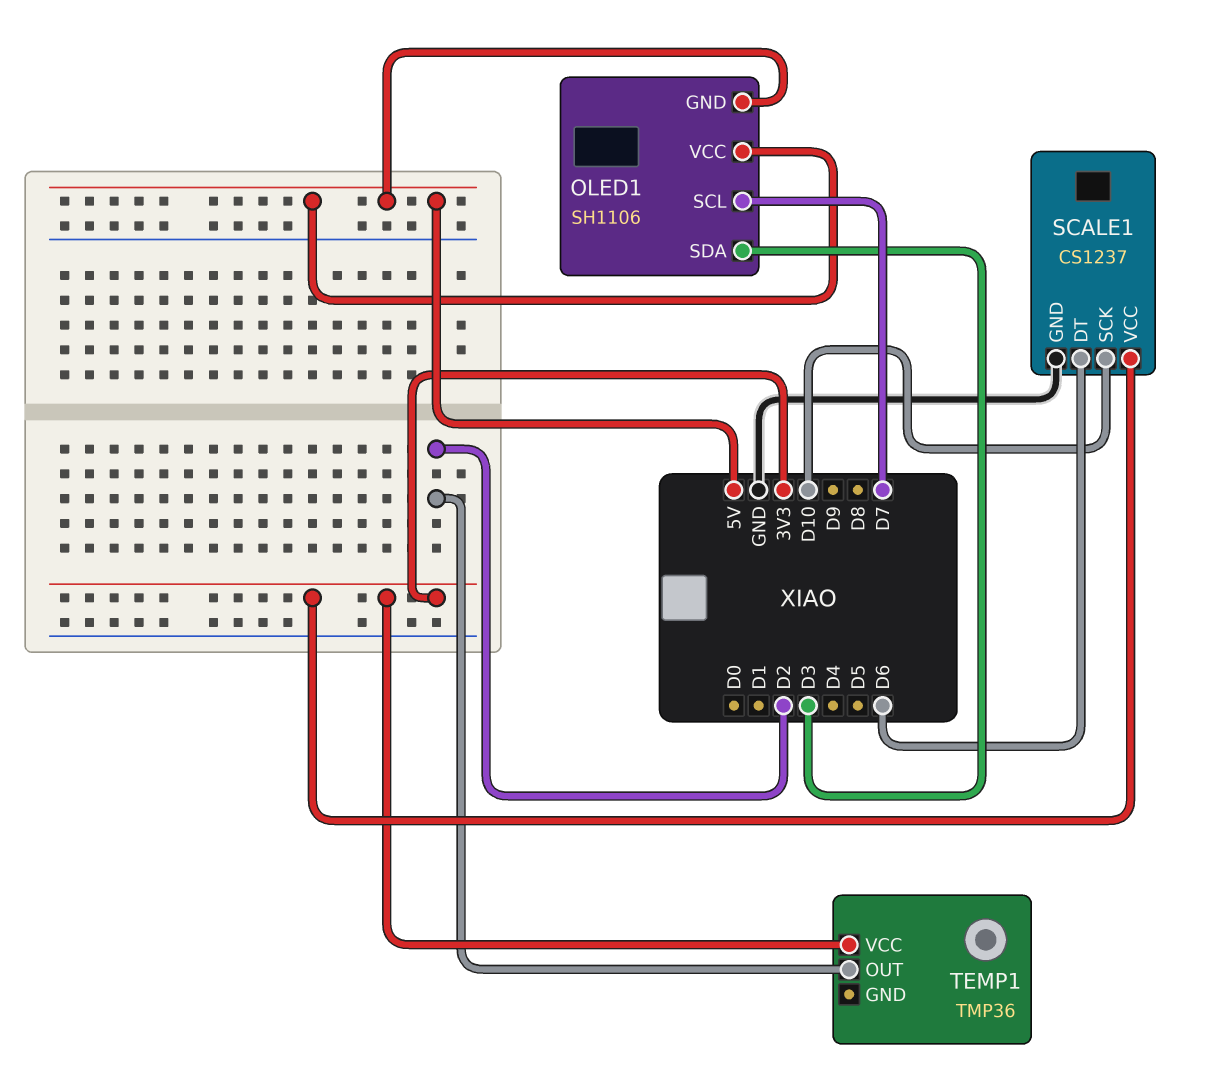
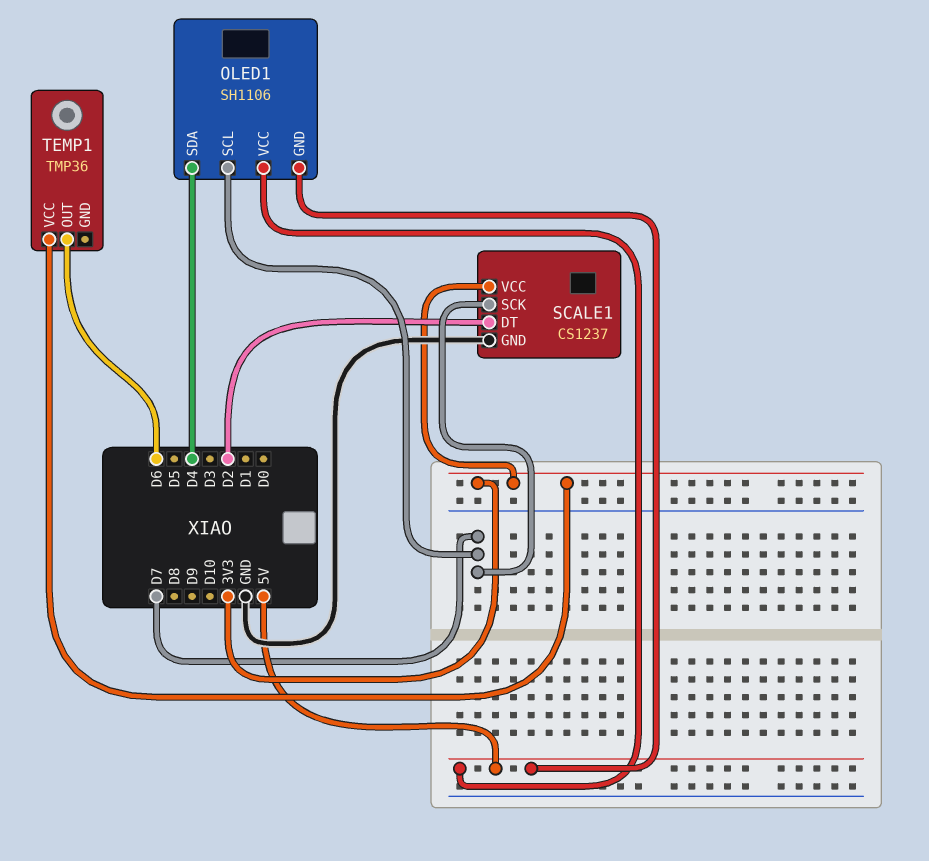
OLED1 pin SDA: D3 -> D4
SCALE1 pin DT: D6 -> D2
SCALE1 pin SCK: D10 -> D7
TEMP1 pin OUT: D2 -> D6

